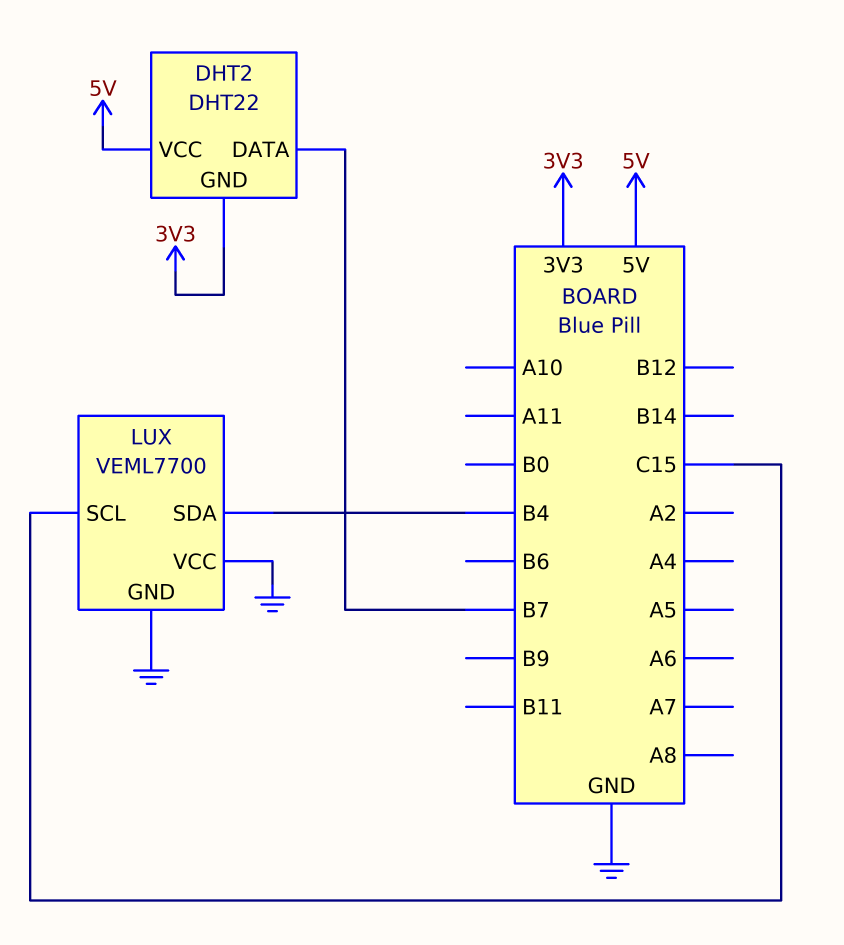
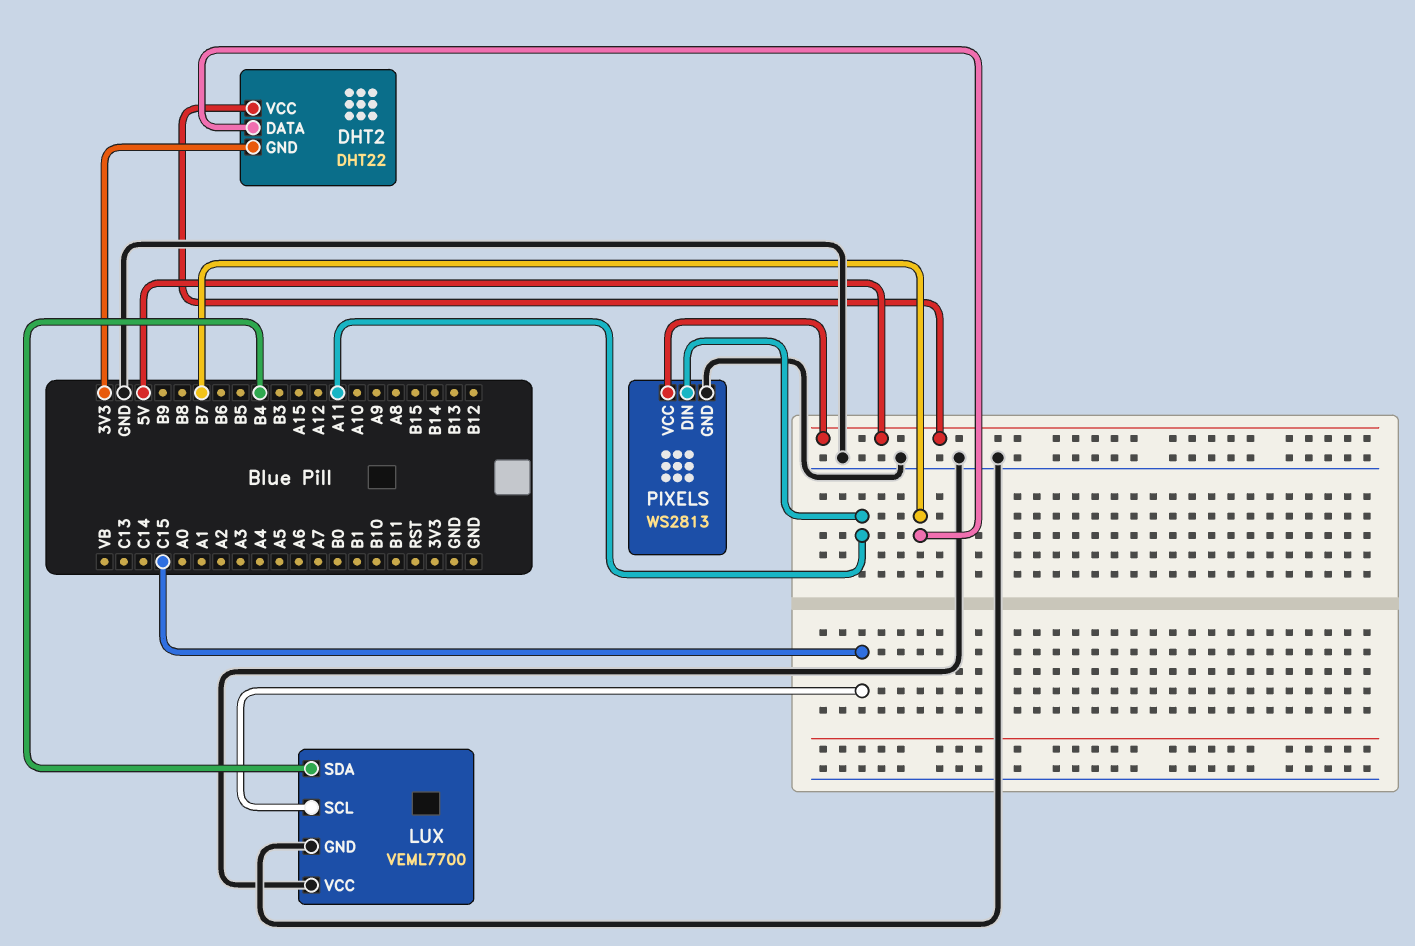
PIXELS: none -> WS2813
PIXELS pin DIN: none -> A11
PIXELS pin GND: none -> GND
PIXELS pin VCC: none -> 5V

